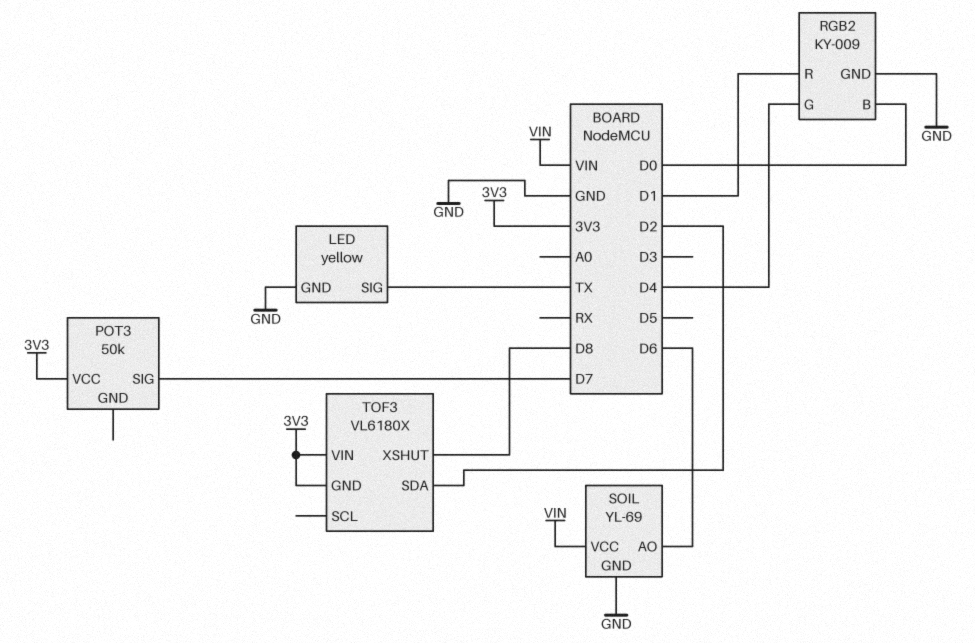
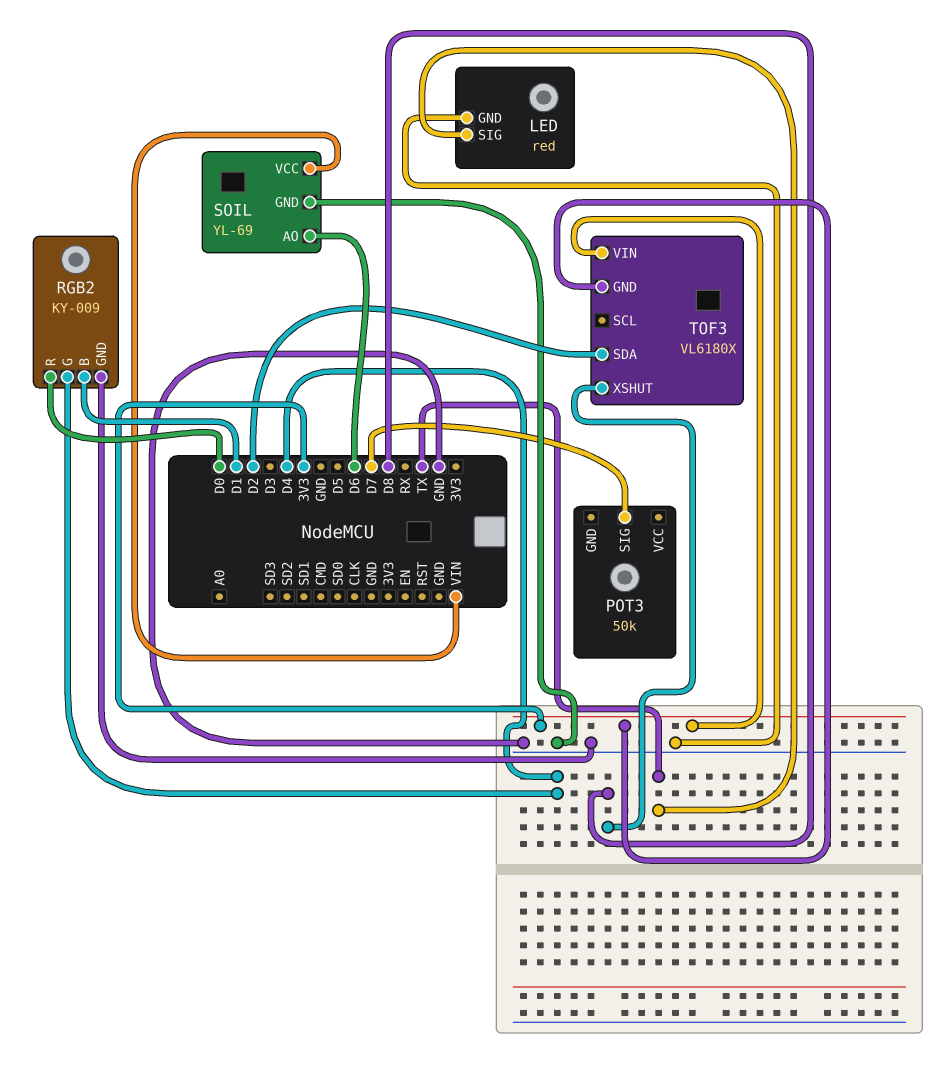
LED: yellow -> red
POT3 pin VCC: 3V3 -> none
RGB2 pin B: D0 -> D1
RGB2 pin R: D1 -> D0

